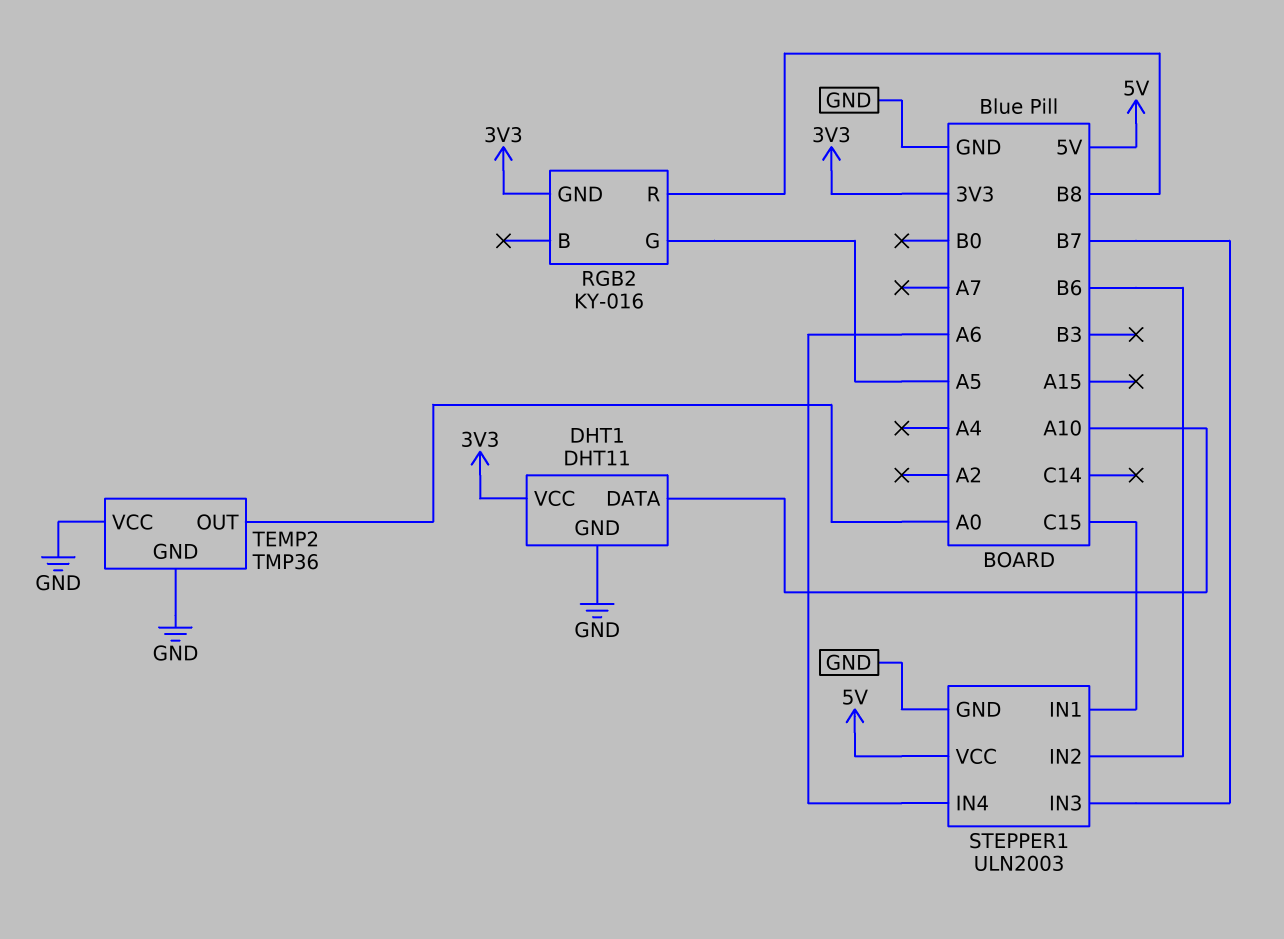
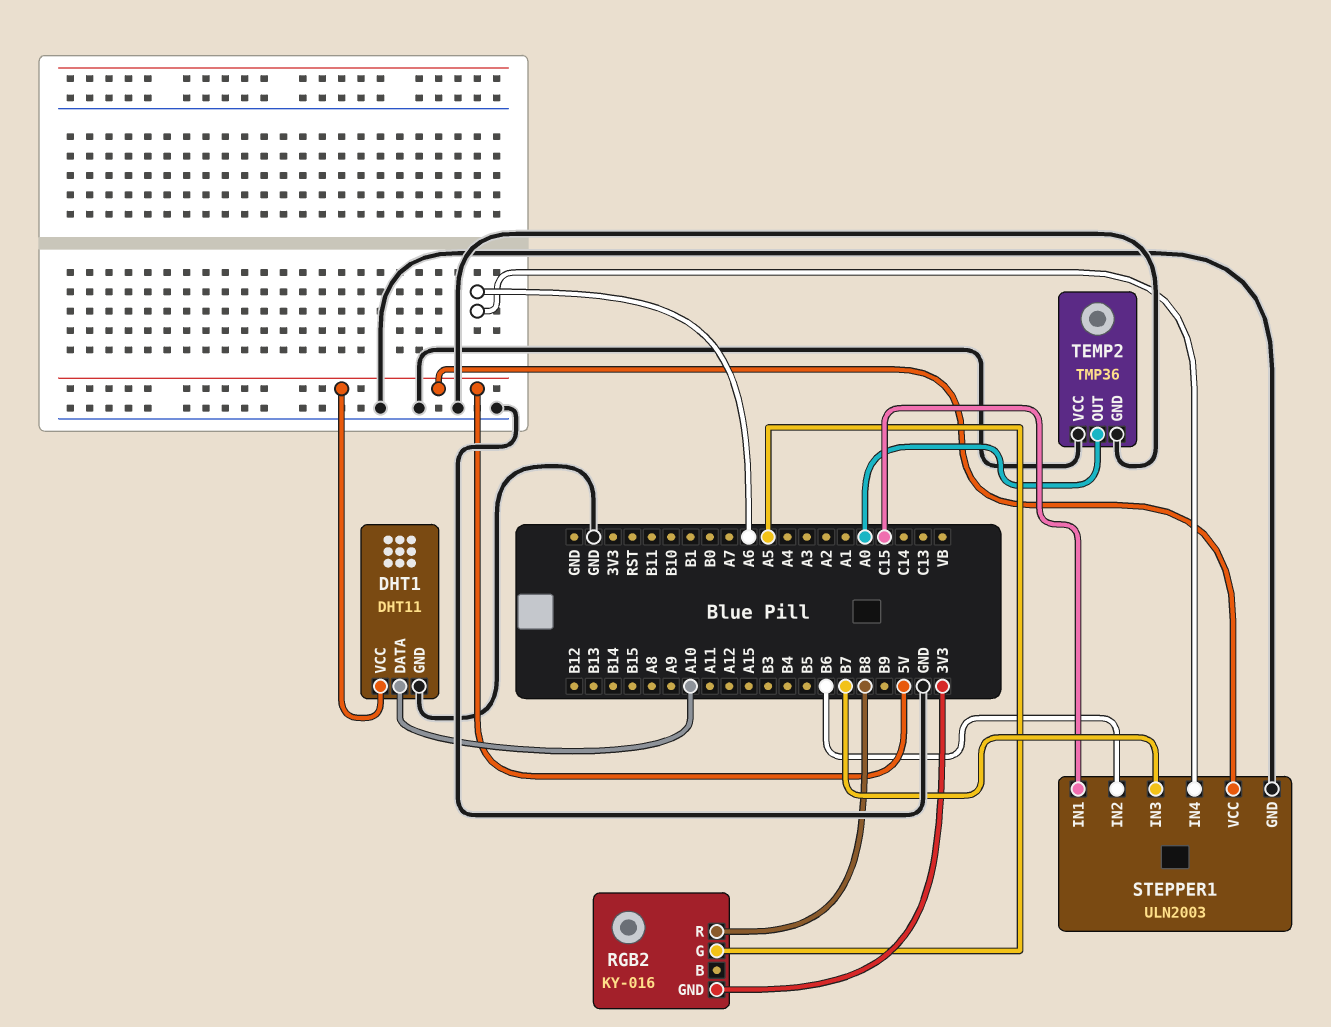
DHT1 pin VCC: 3V3 -> 5V

